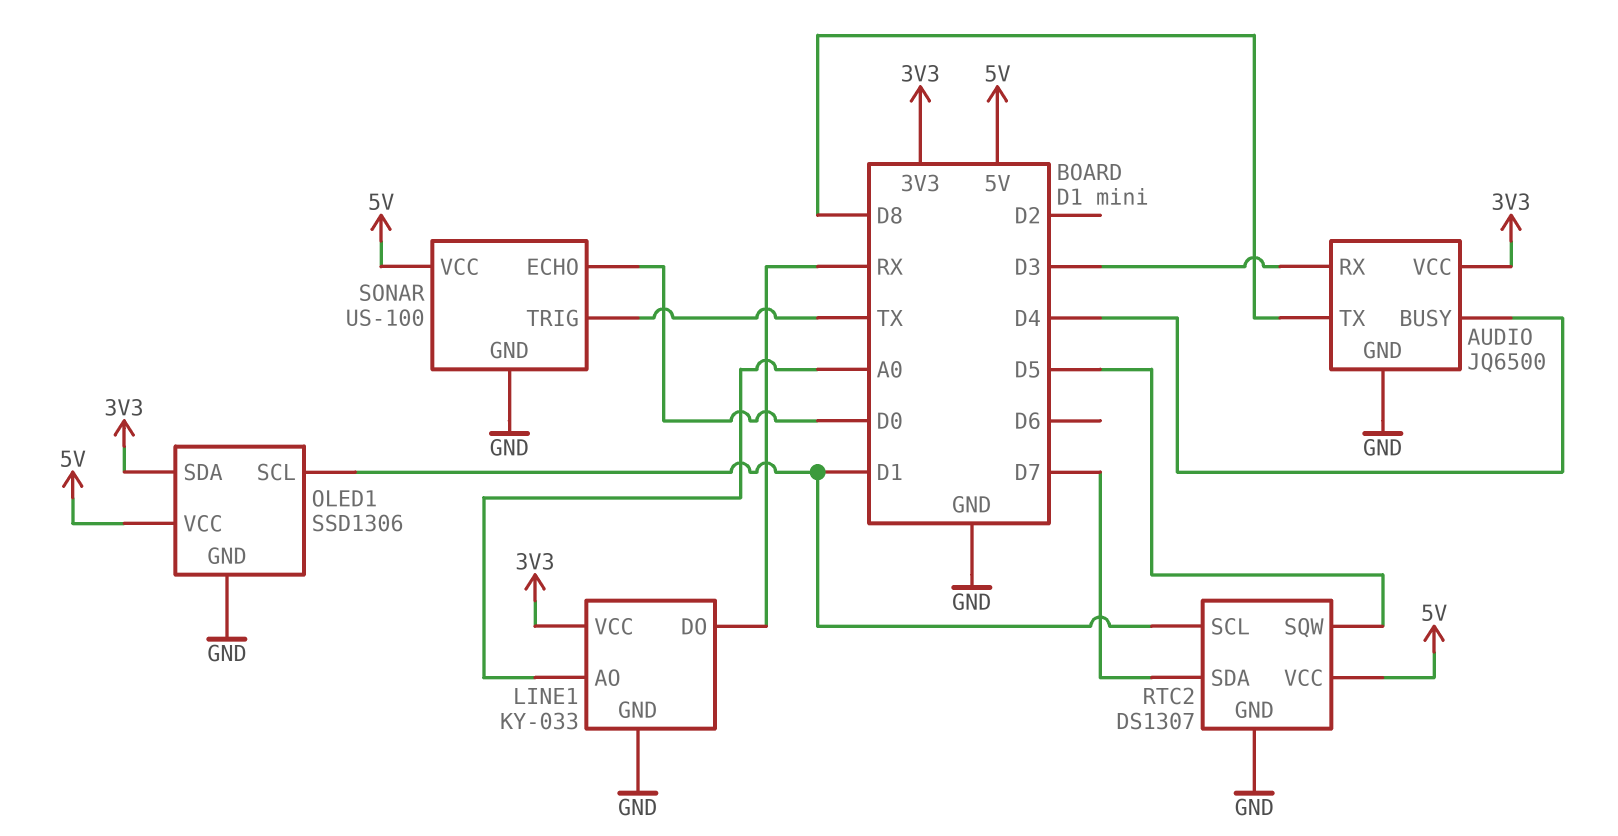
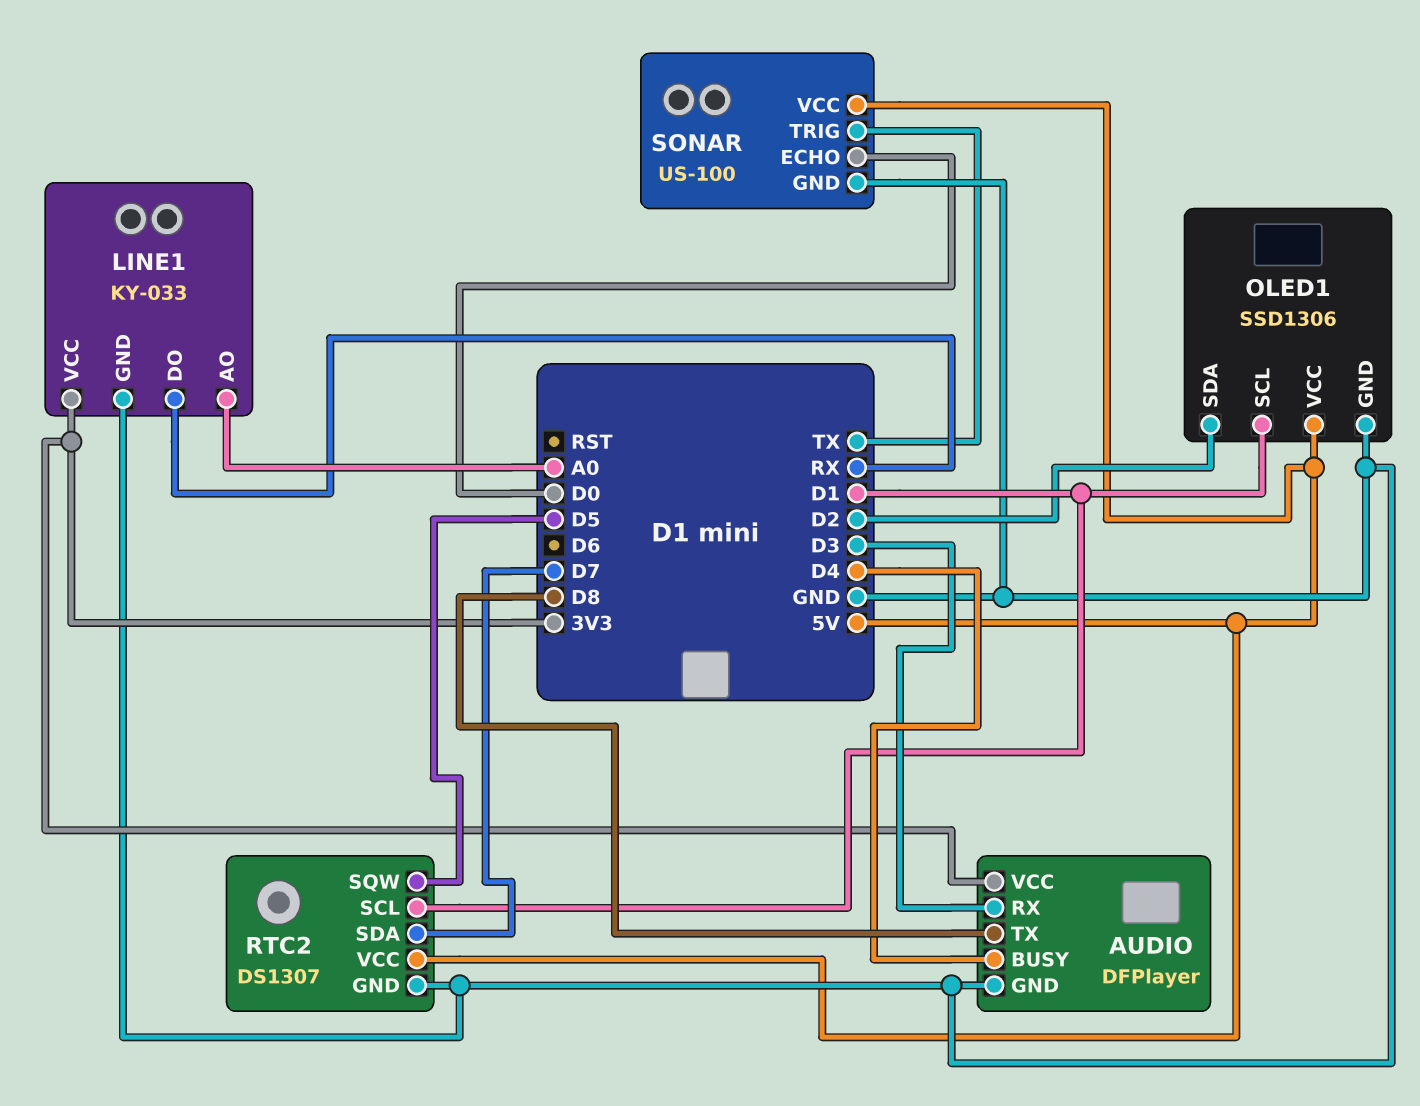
AUDIO: JQ6500 -> DFPlayer
OLED1 pin SDA: 3V3 -> D2

